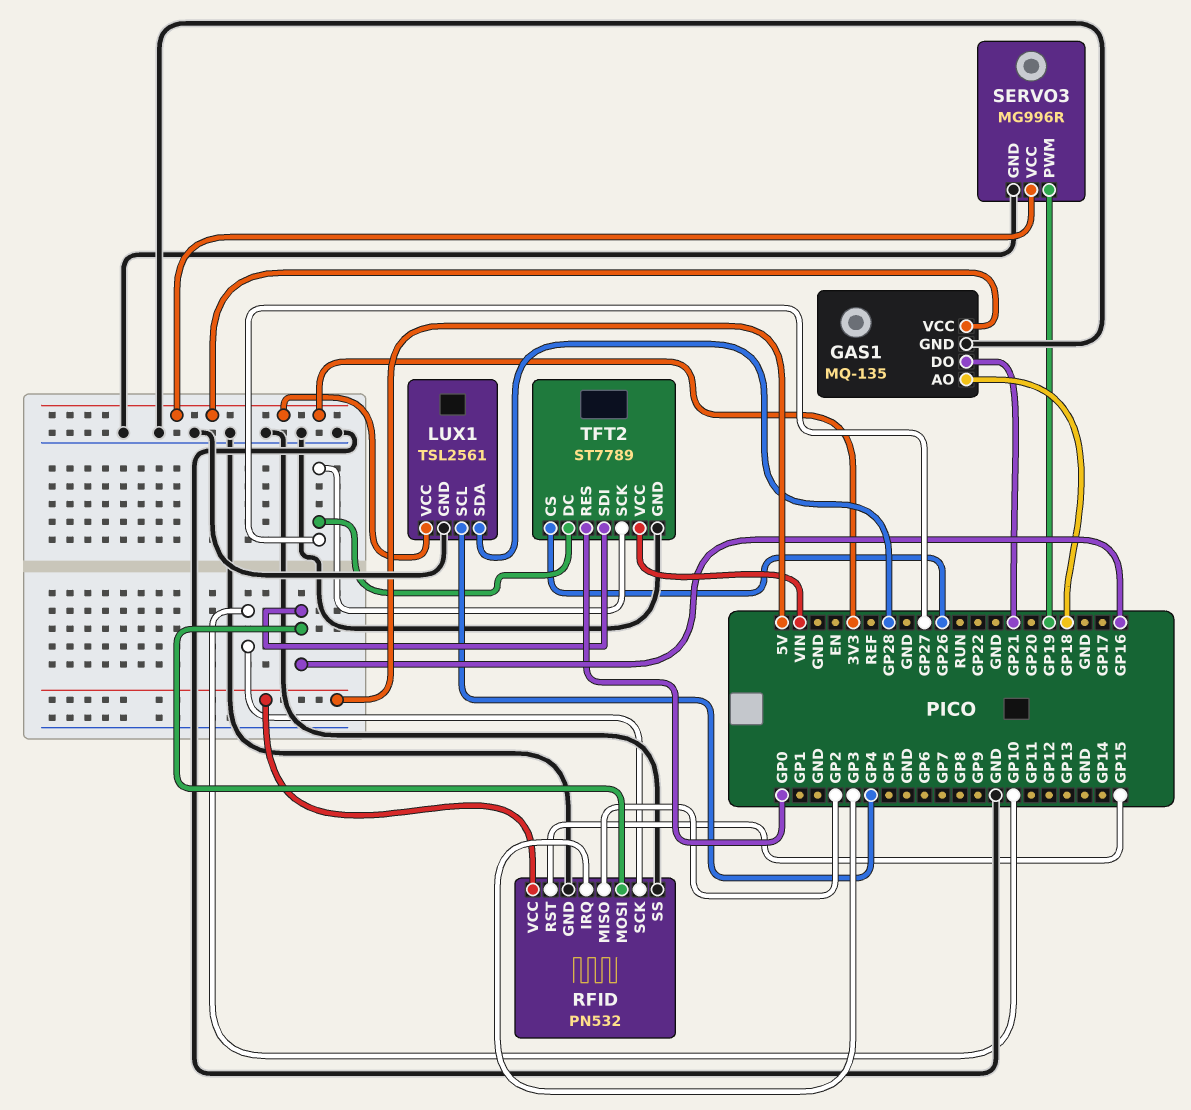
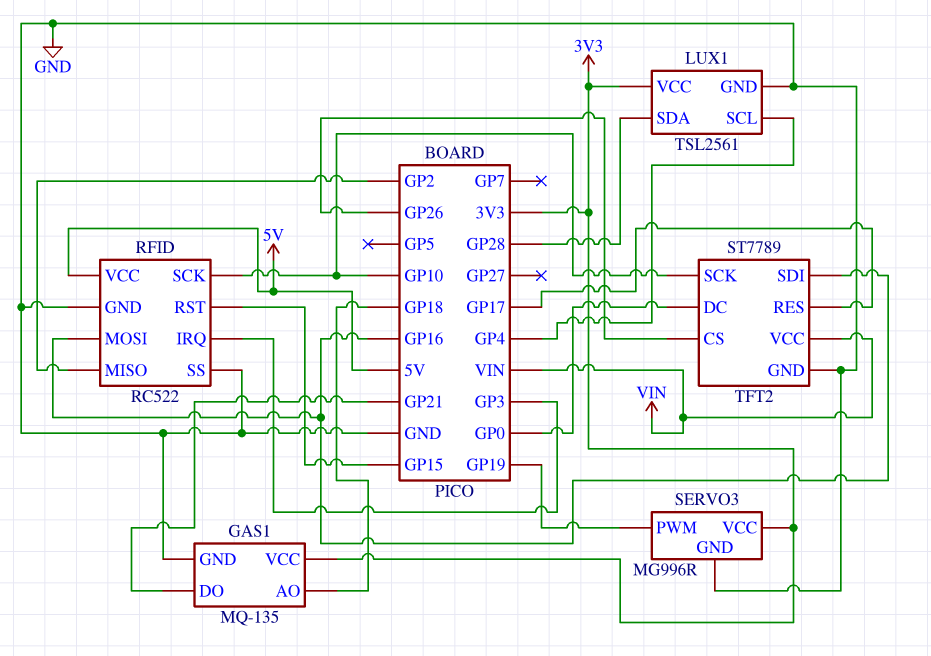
RFID: PN532 -> RC522
TFT2 pin DC: GP27 -> GP0
TFT2 pin RES: GP0 -> GP17
TFT2 pin SCK: GP27 -> GP10

